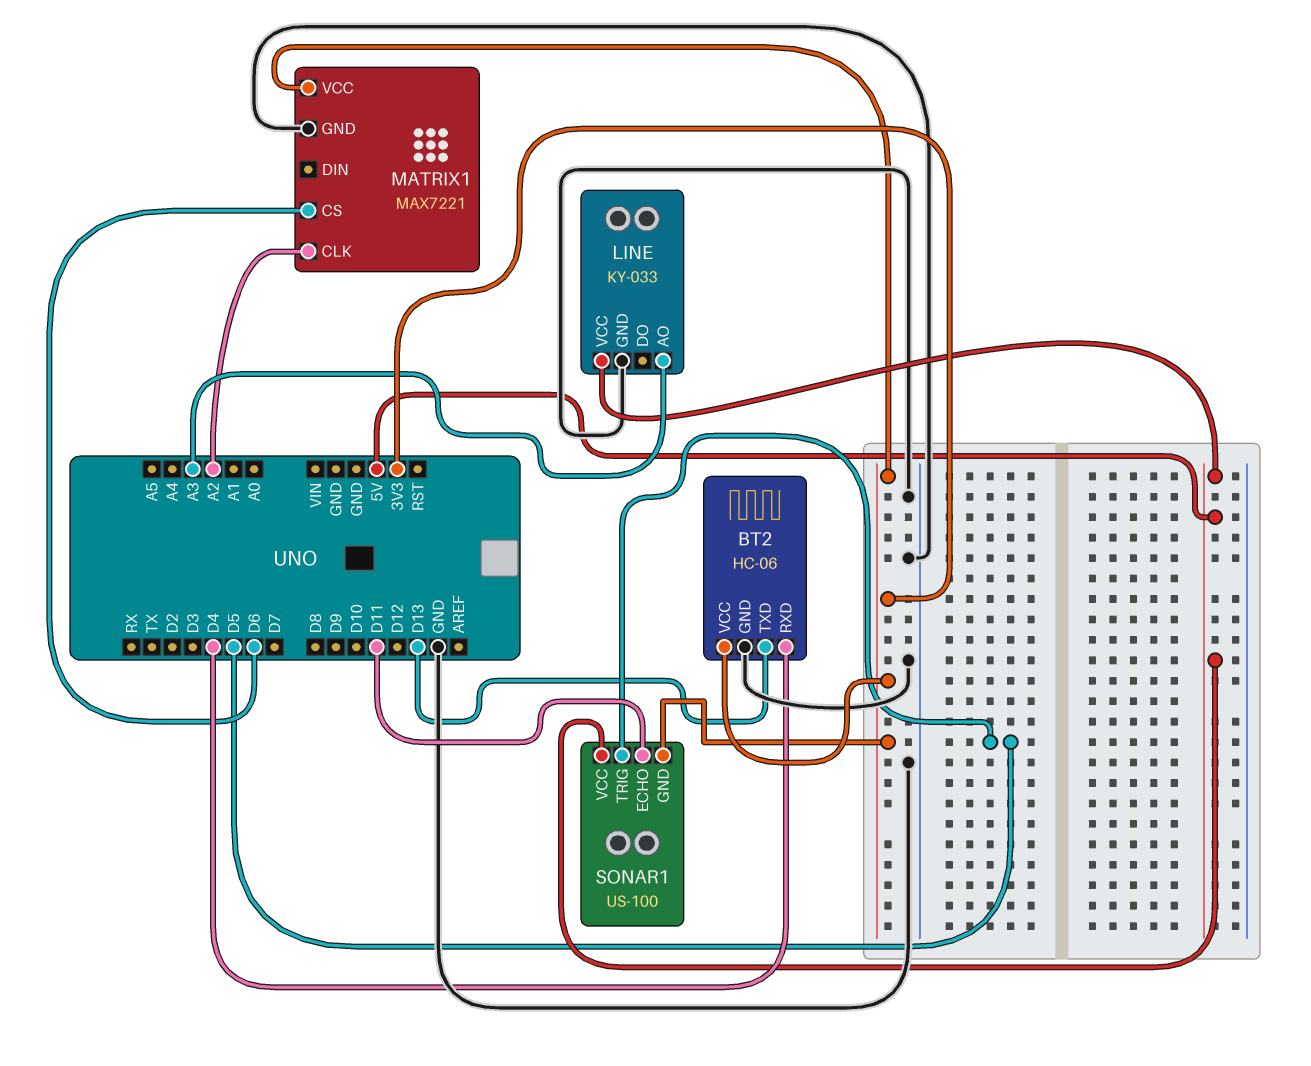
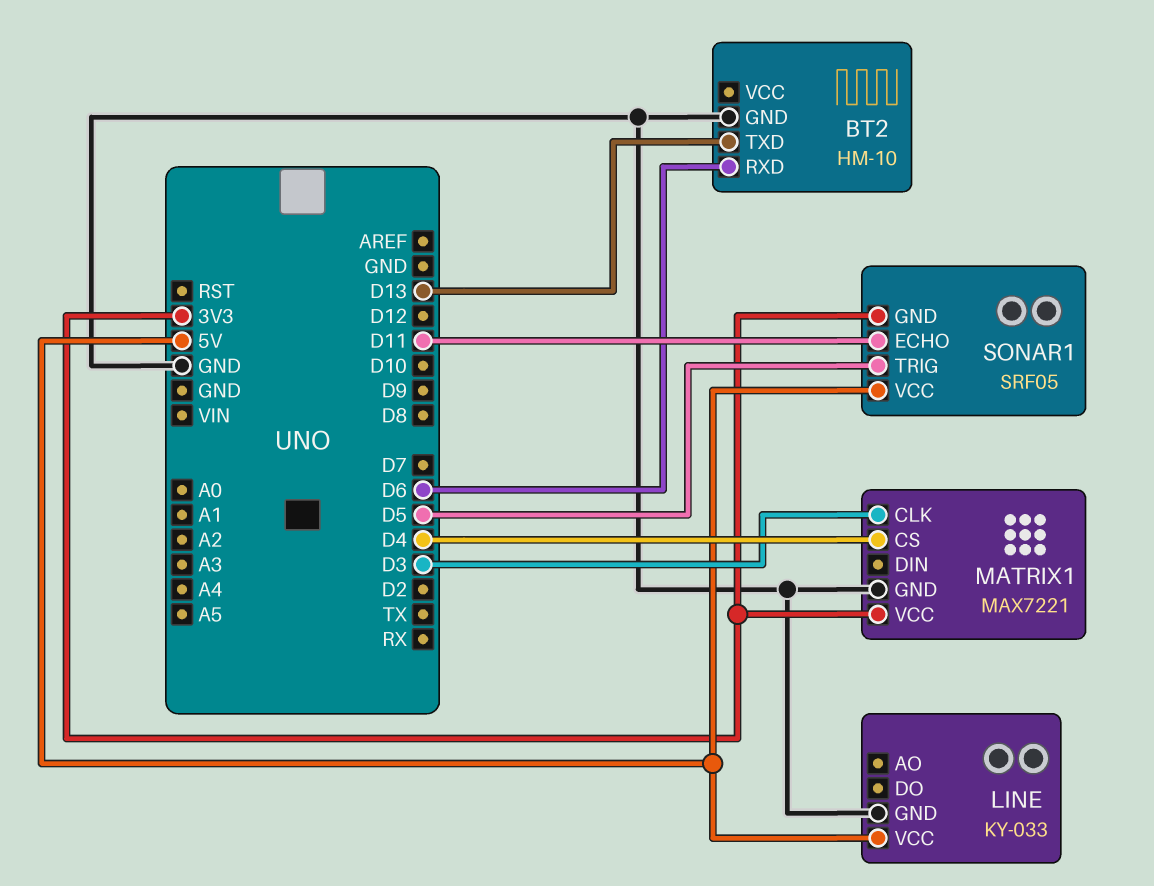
BT2: HC-06 -> HM-10
BT2 pin RXD: D4 -> D6
BT2 pin VCC: 3V3 -> none
LINE pin AO: A3 -> none
MATRIX1 pin CLK: A2 -> D3
MATRIX1 pin CS: D6 -> D4
SONAR1: US-100 -> SRF05

